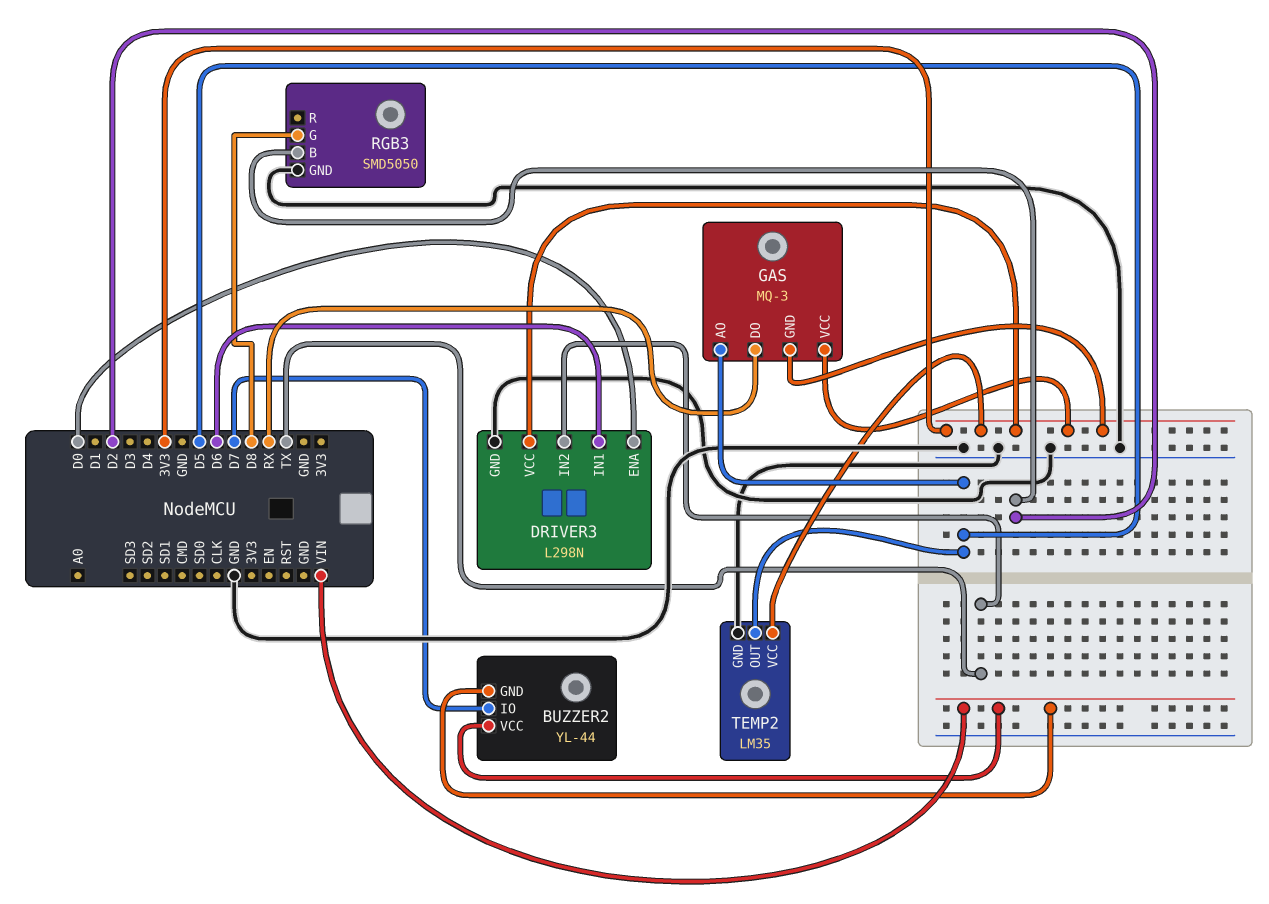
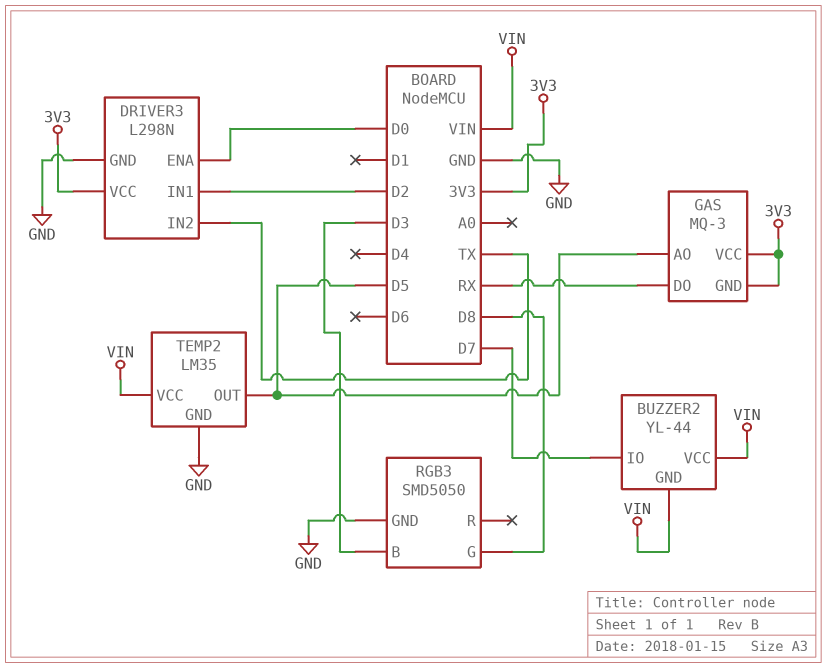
DRIVER3 pin IN1: D6 -> D2
RGB3 pin B: D2 -> D3
TEMP2 pin VCC: 3V3 -> VIN

